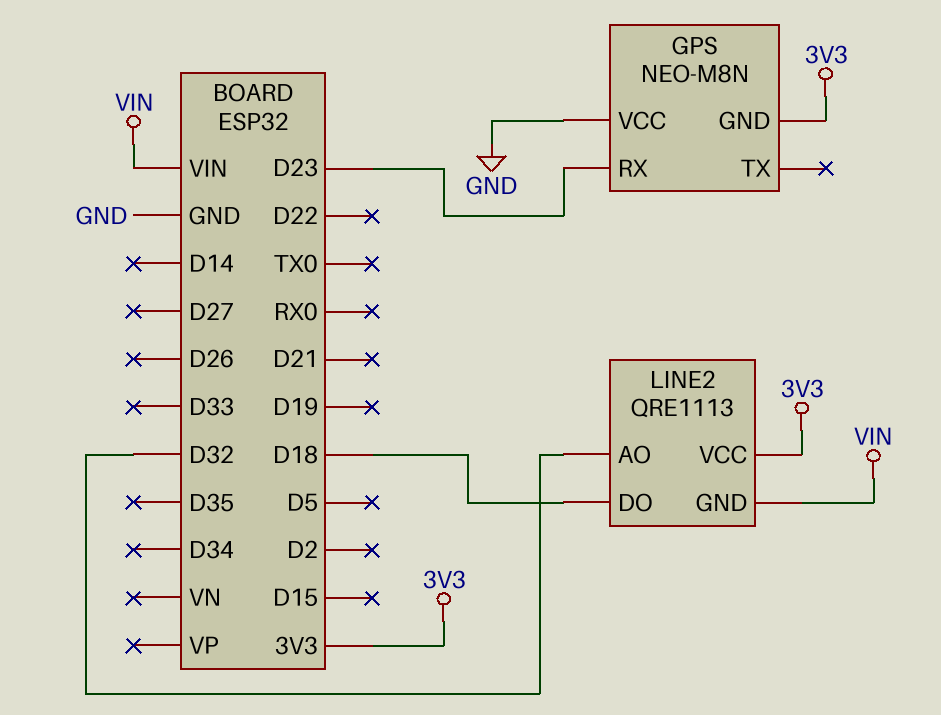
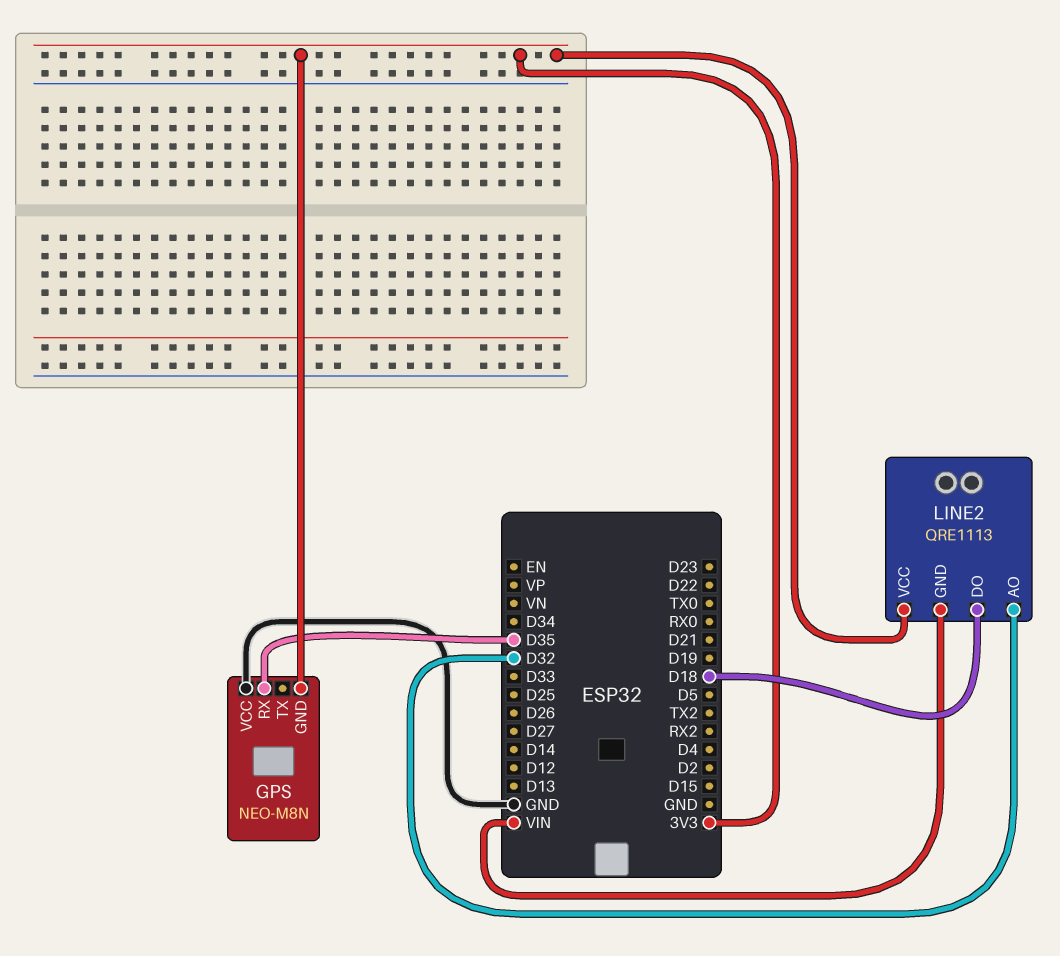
GPS pin RX: D23 -> D35

